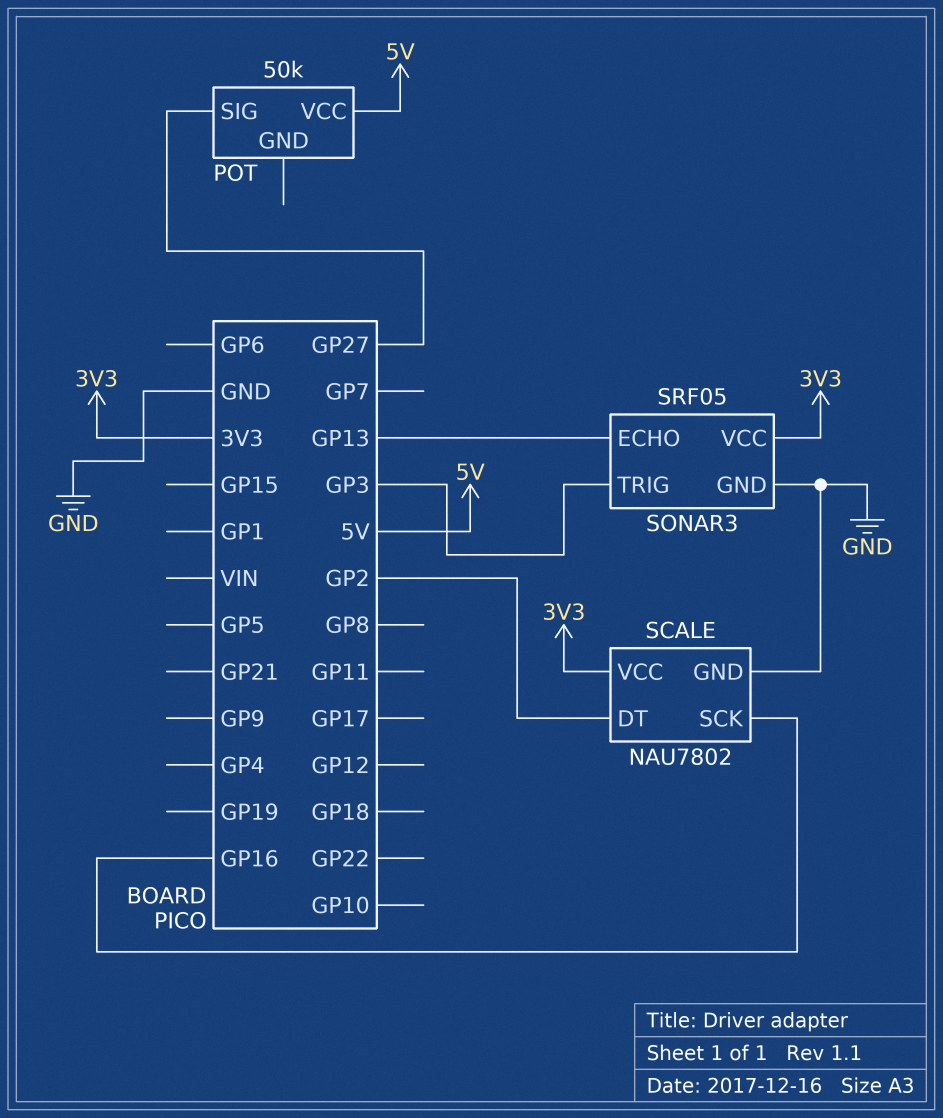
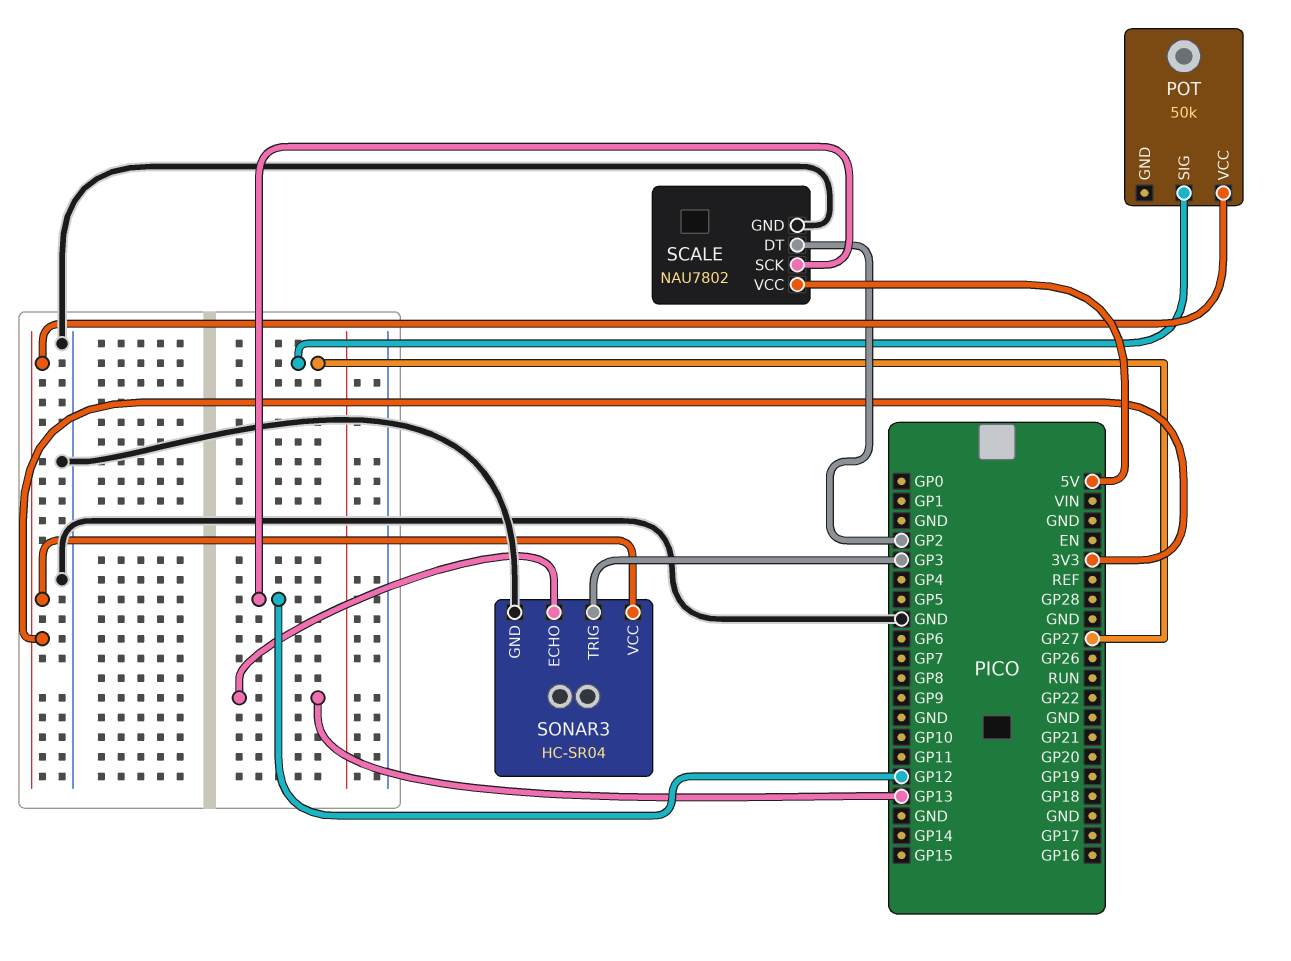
POT pin VCC: 5V -> 3V3
SCALE pin SCK: GP16 -> GP12
SCALE pin VCC: 3V3 -> 5V
SONAR3: SRF05 -> HC-SR04

